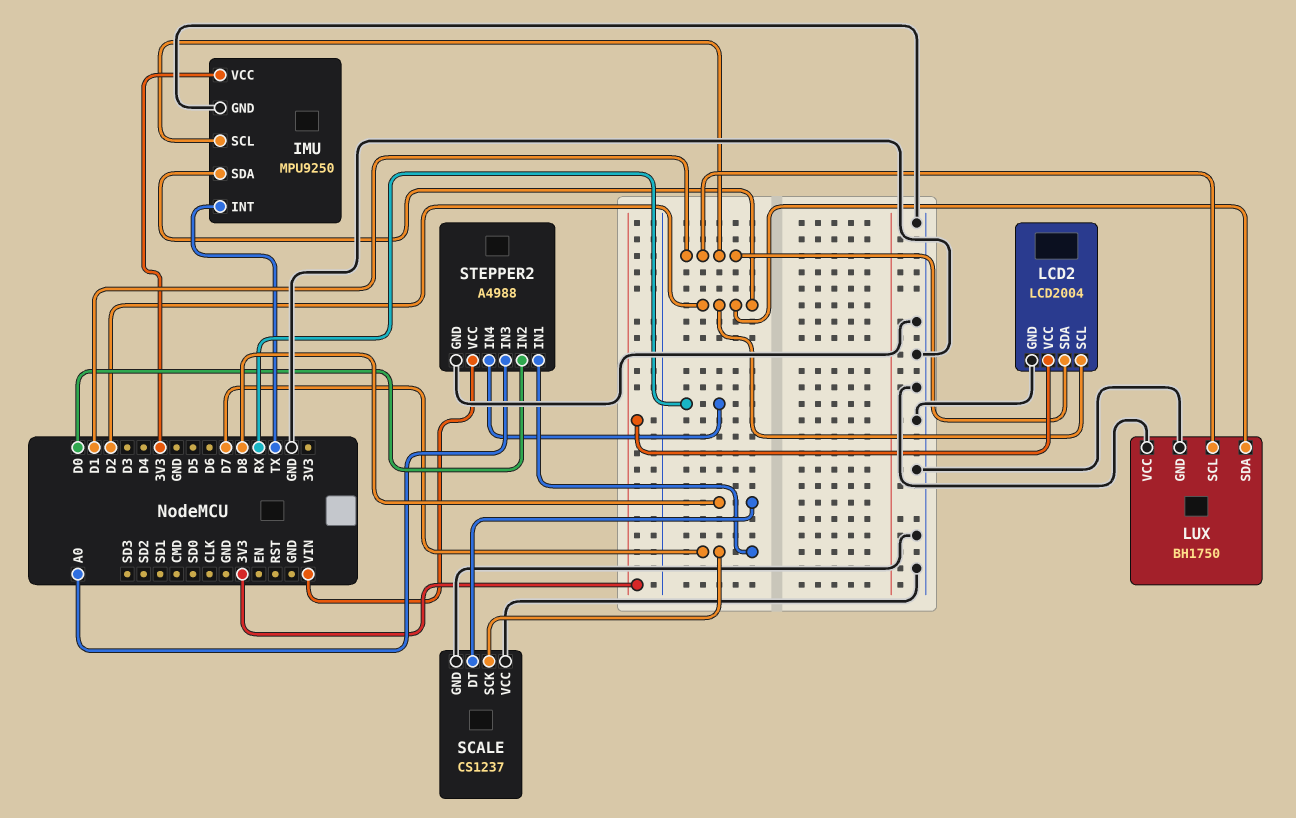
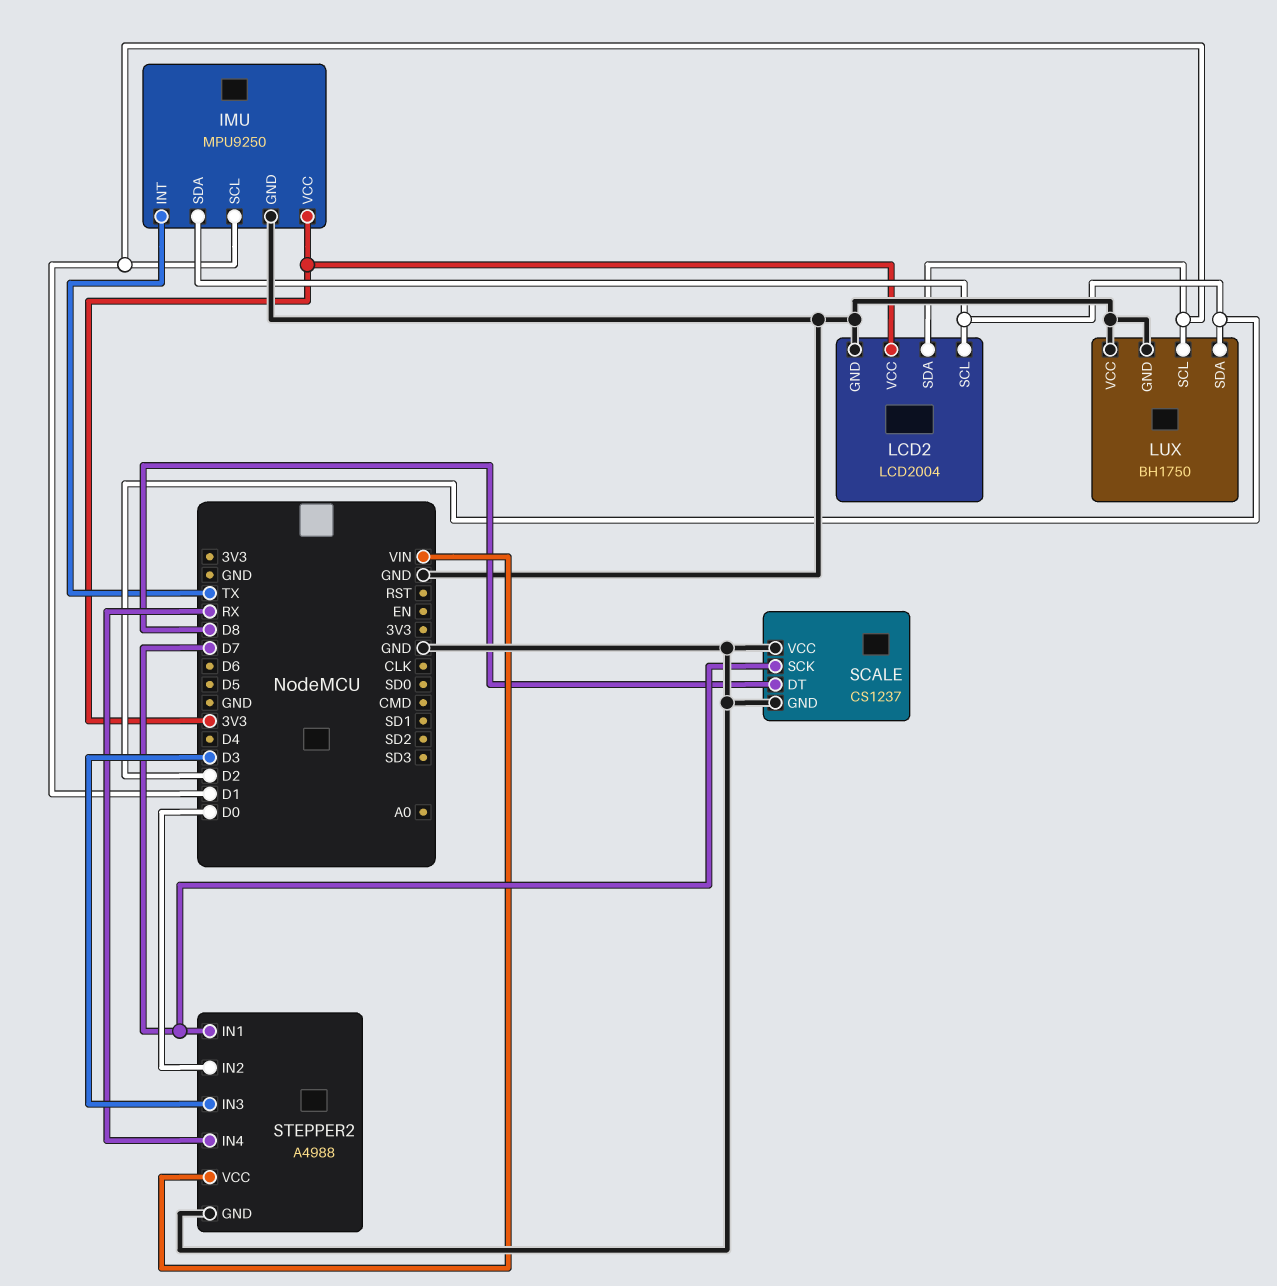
STEPPER2 pin IN3: A0 -> D3

